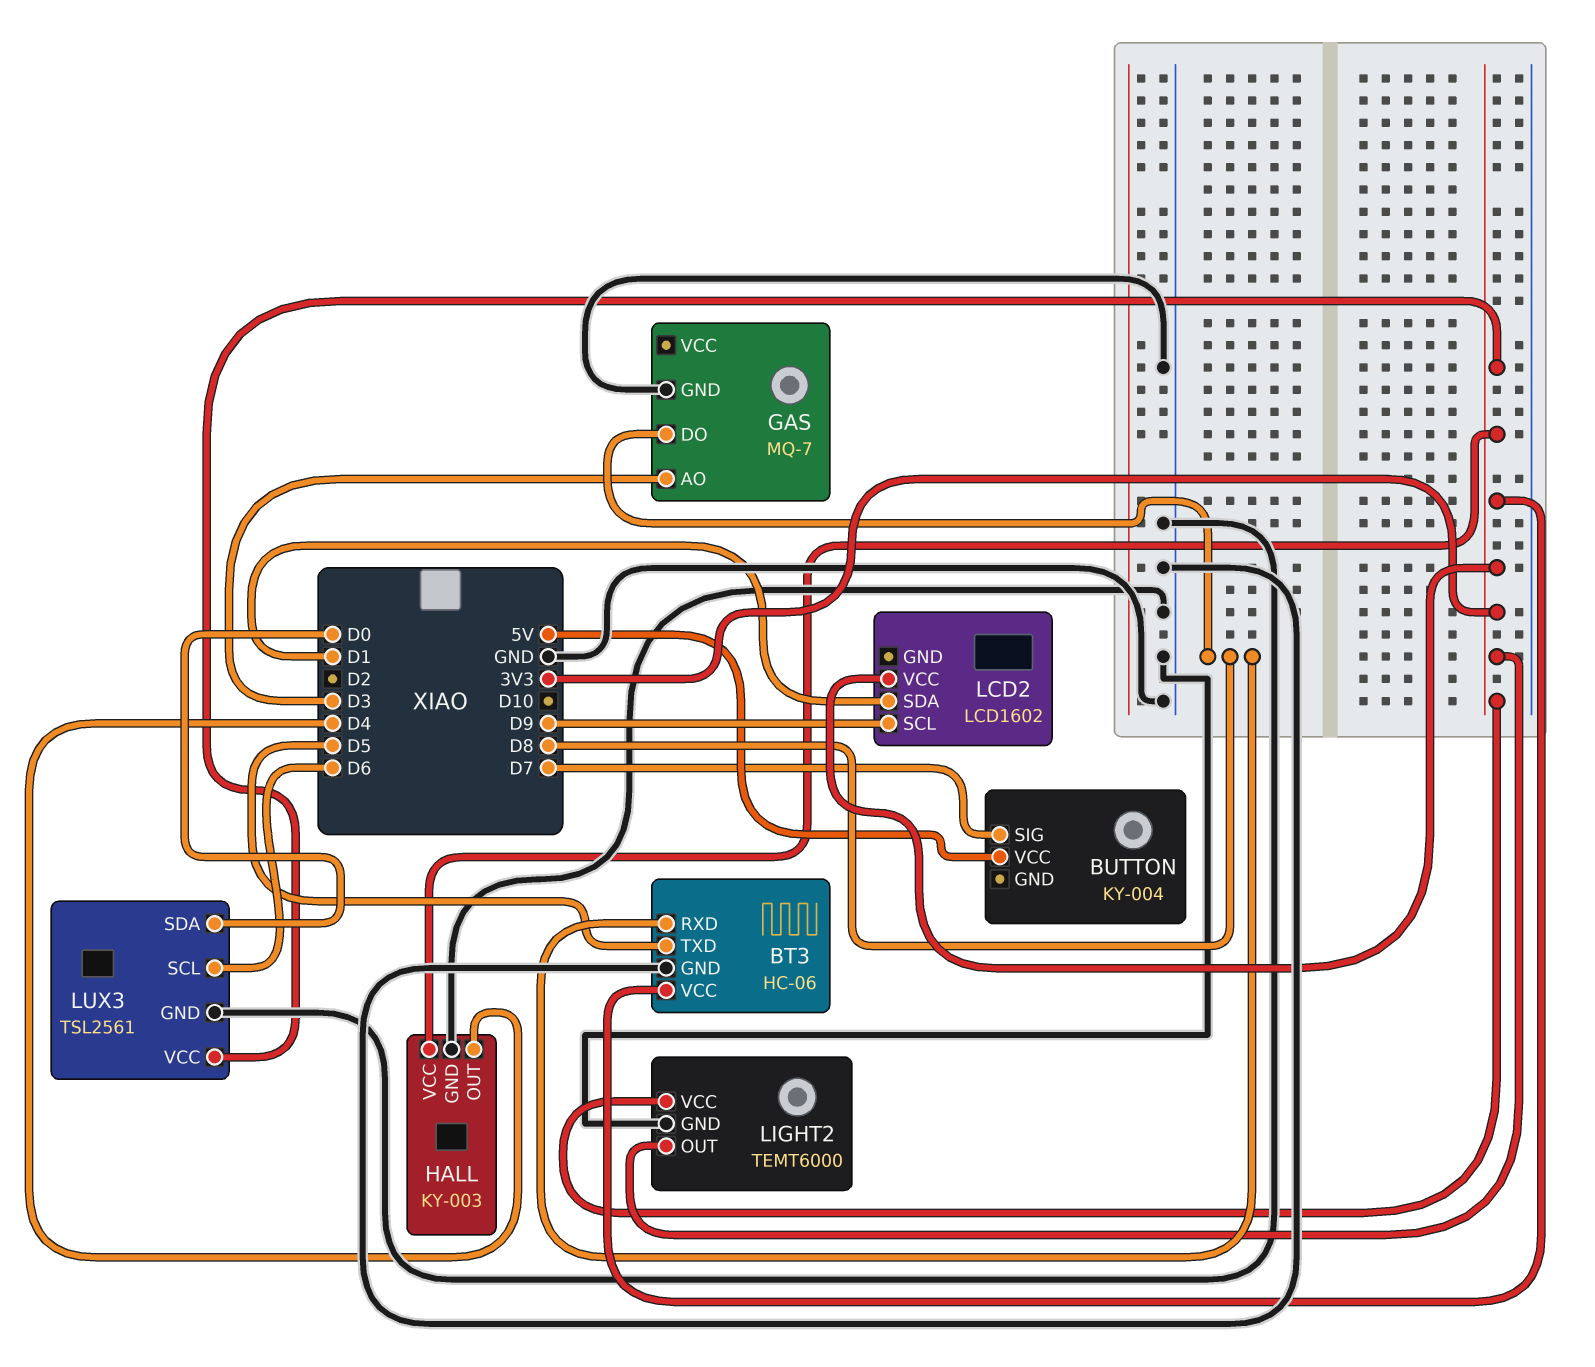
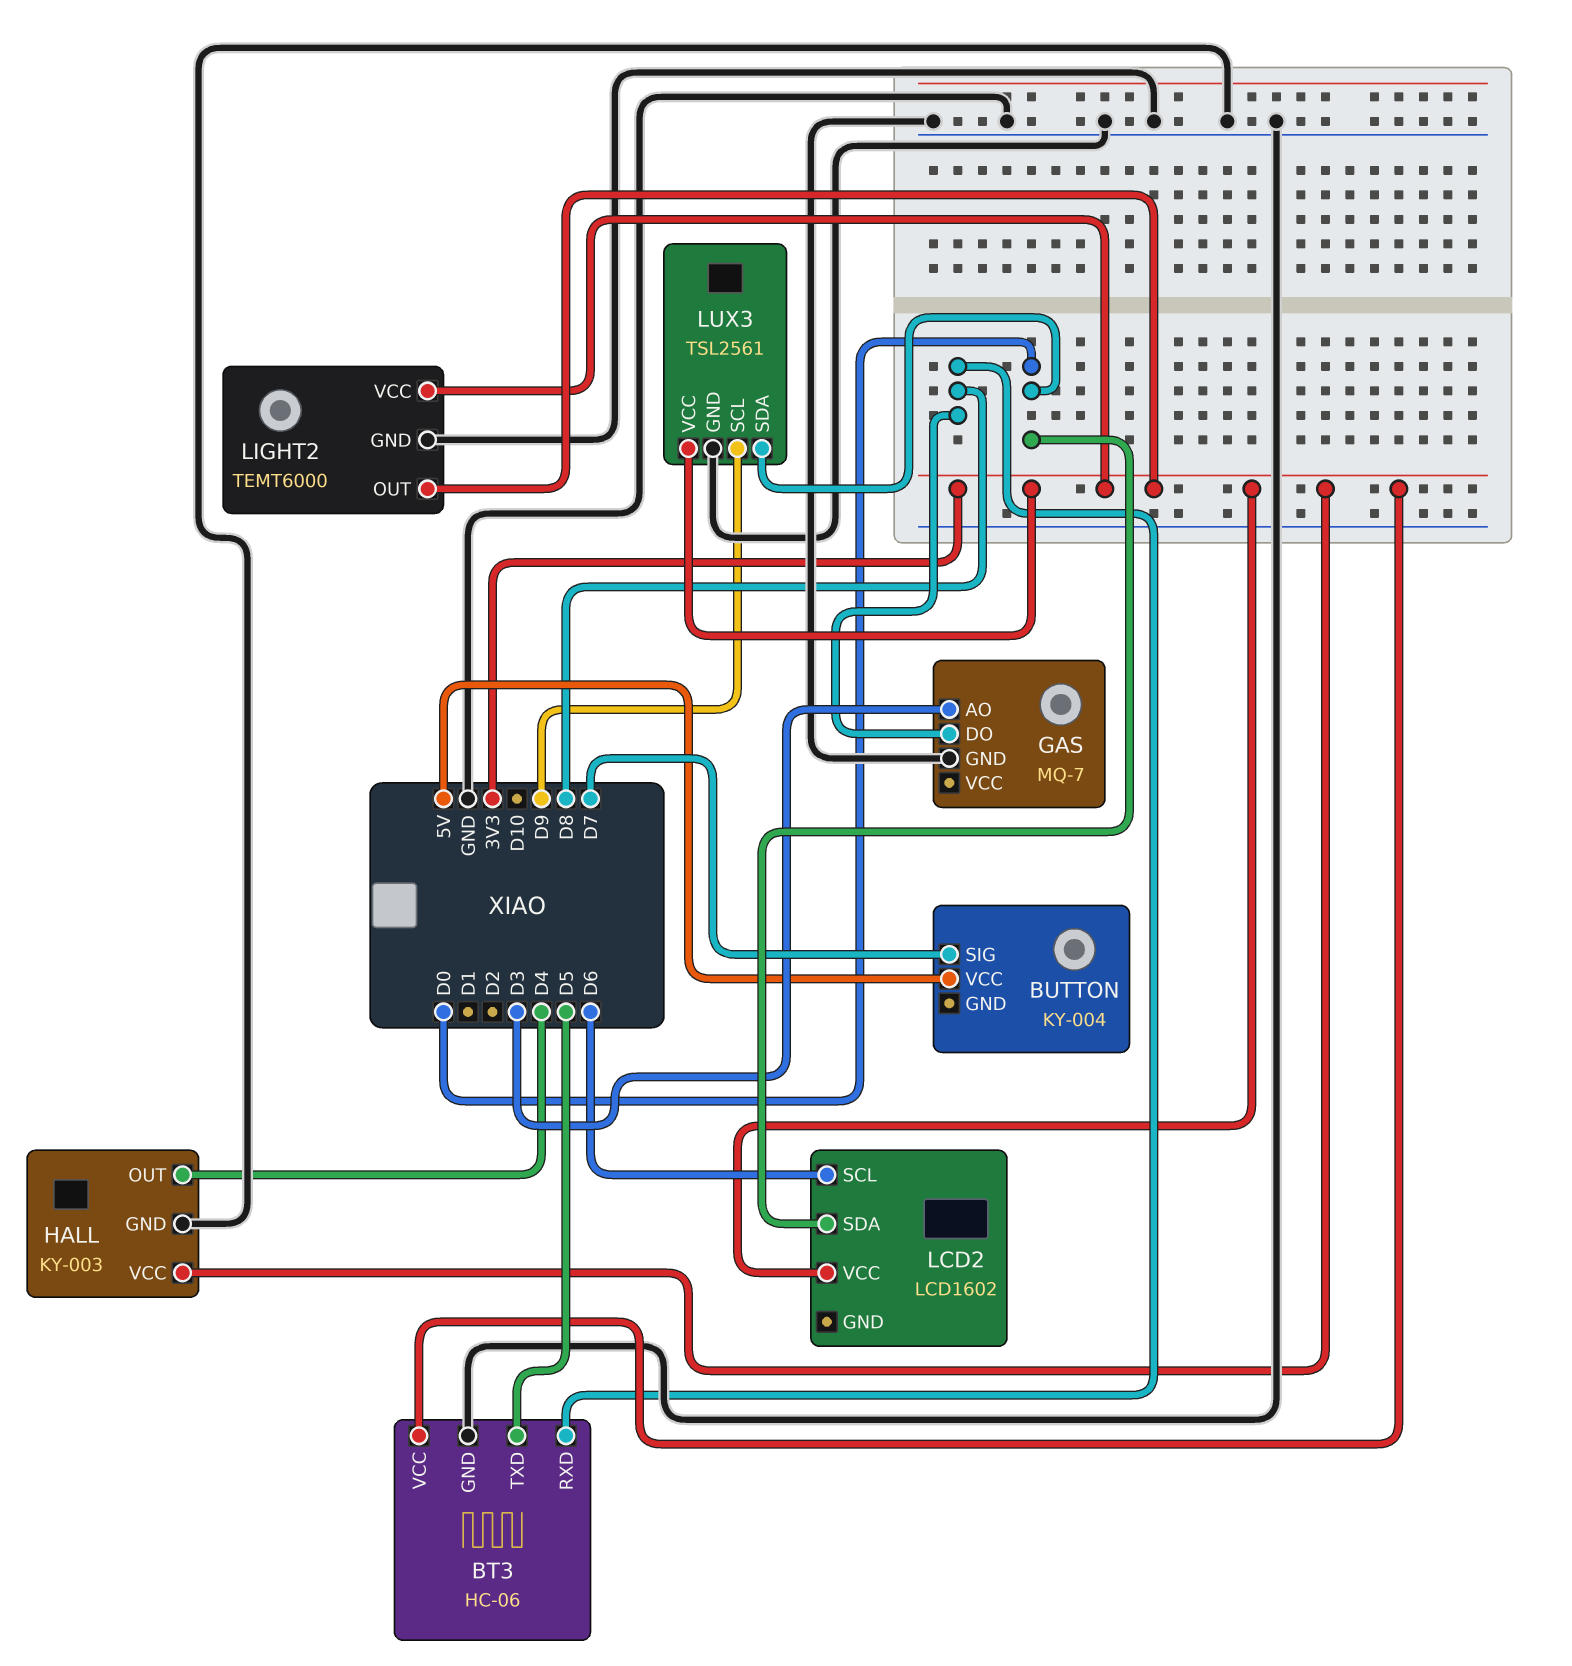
LCD2 pin SCL: D9 -> D6
LCD2 pin SDA: D1 -> D0
LUX3 pin SCL: D6 -> D9

